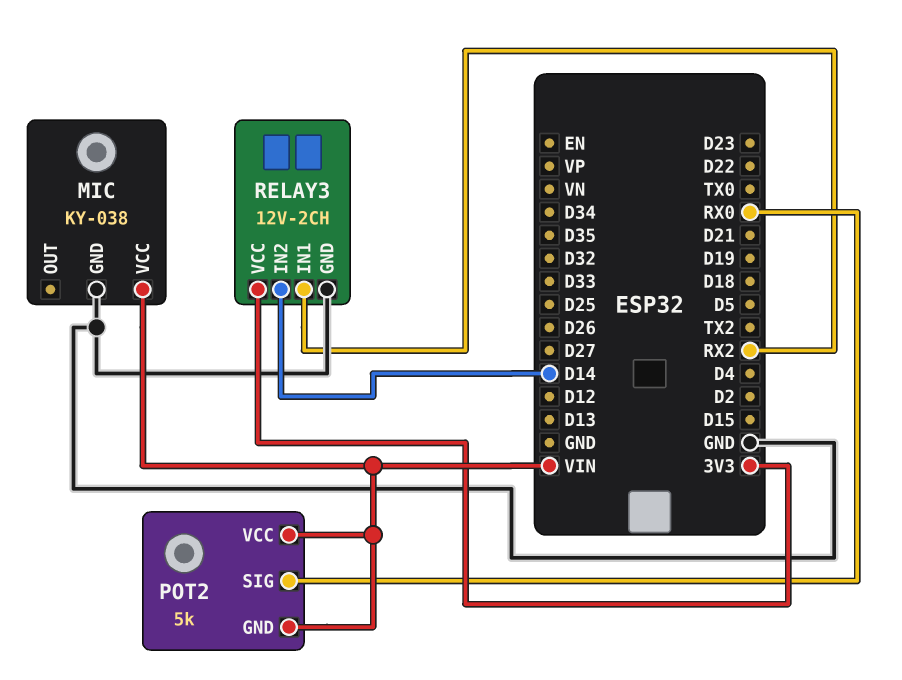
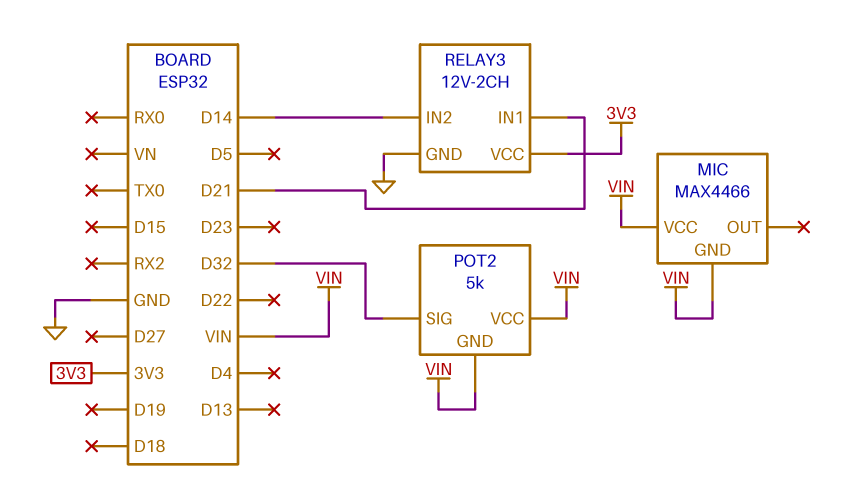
MIC: KY-038 -> MAX4466
MIC pin GND: GND -> VIN
POT2 pin SIG: RX0 -> D32
RELAY3 pin IN1: RX2 -> D21

